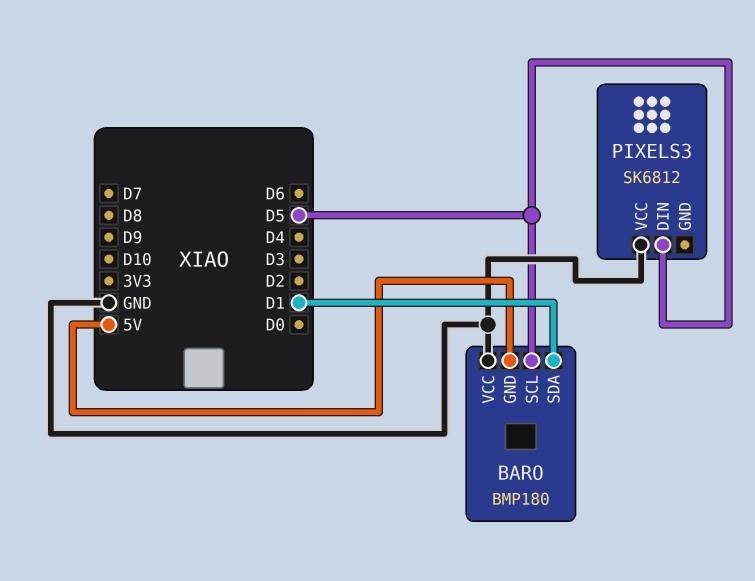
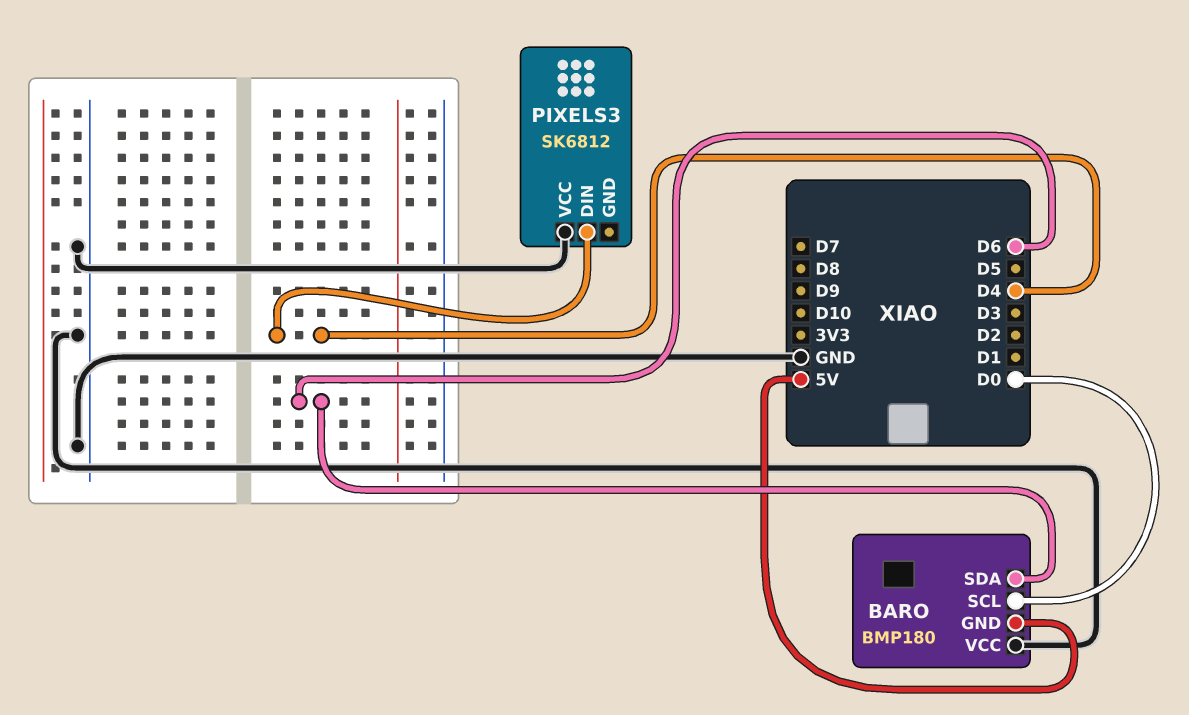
BARO pin SCL: D5 -> D0
BARO pin SDA: D1 -> D6
PIXELS3 pin DIN: D5 -> D4

